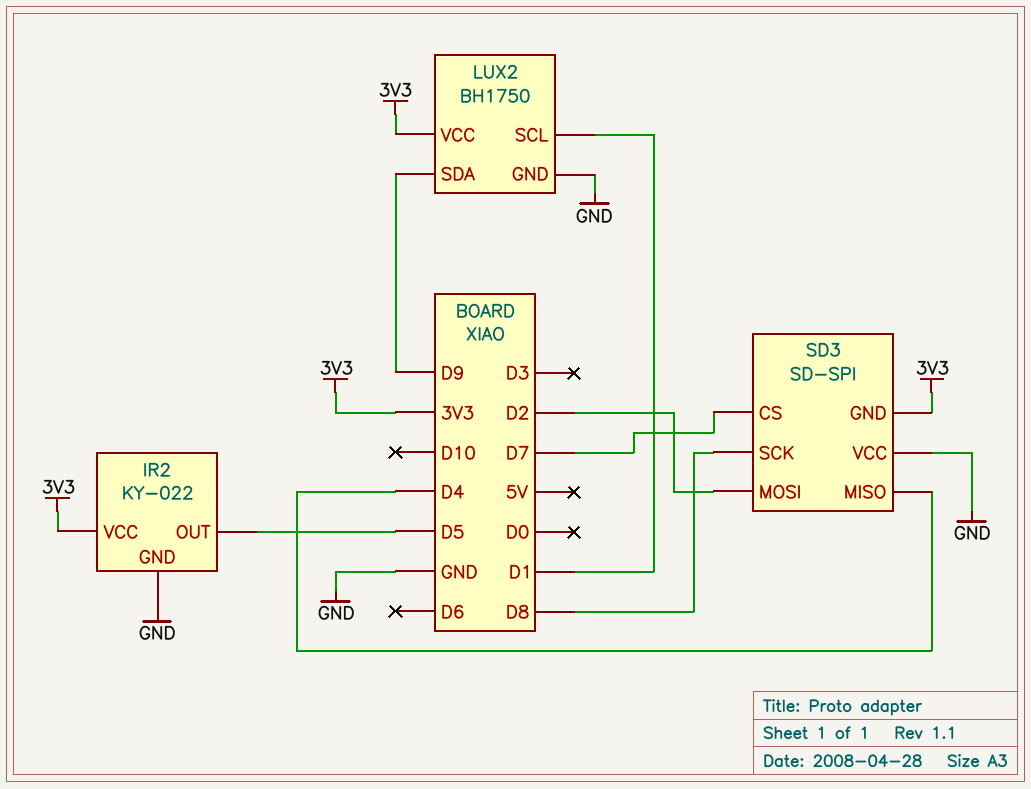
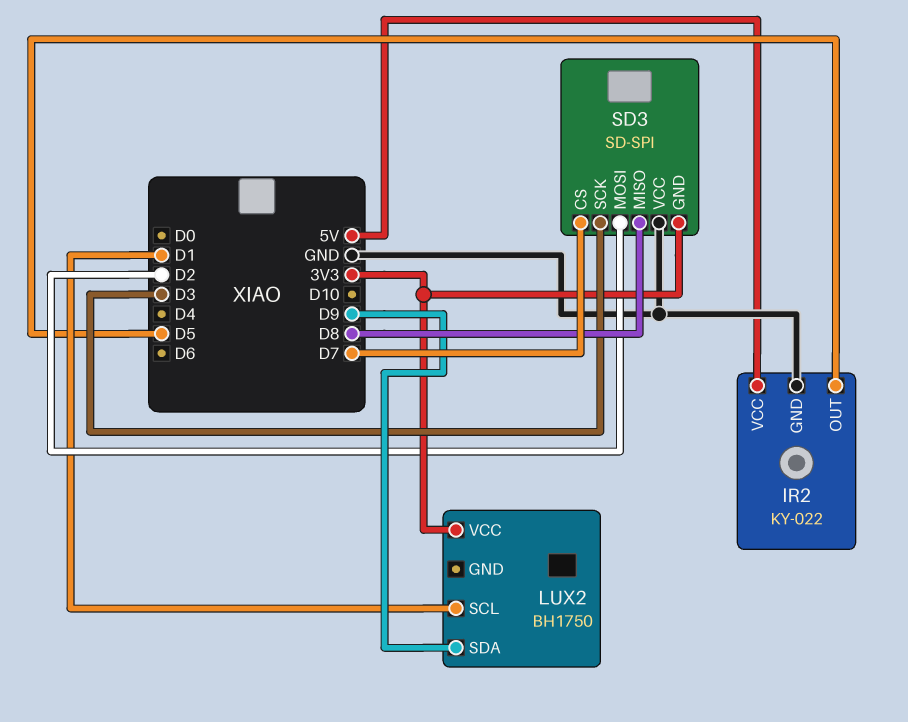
IR2 pin VCC: 3V3 -> 5V
LUX2 pin GND: GND -> none
SD3 pin MISO: D4 -> D8
SD3 pin SCK: D8 -> D3

